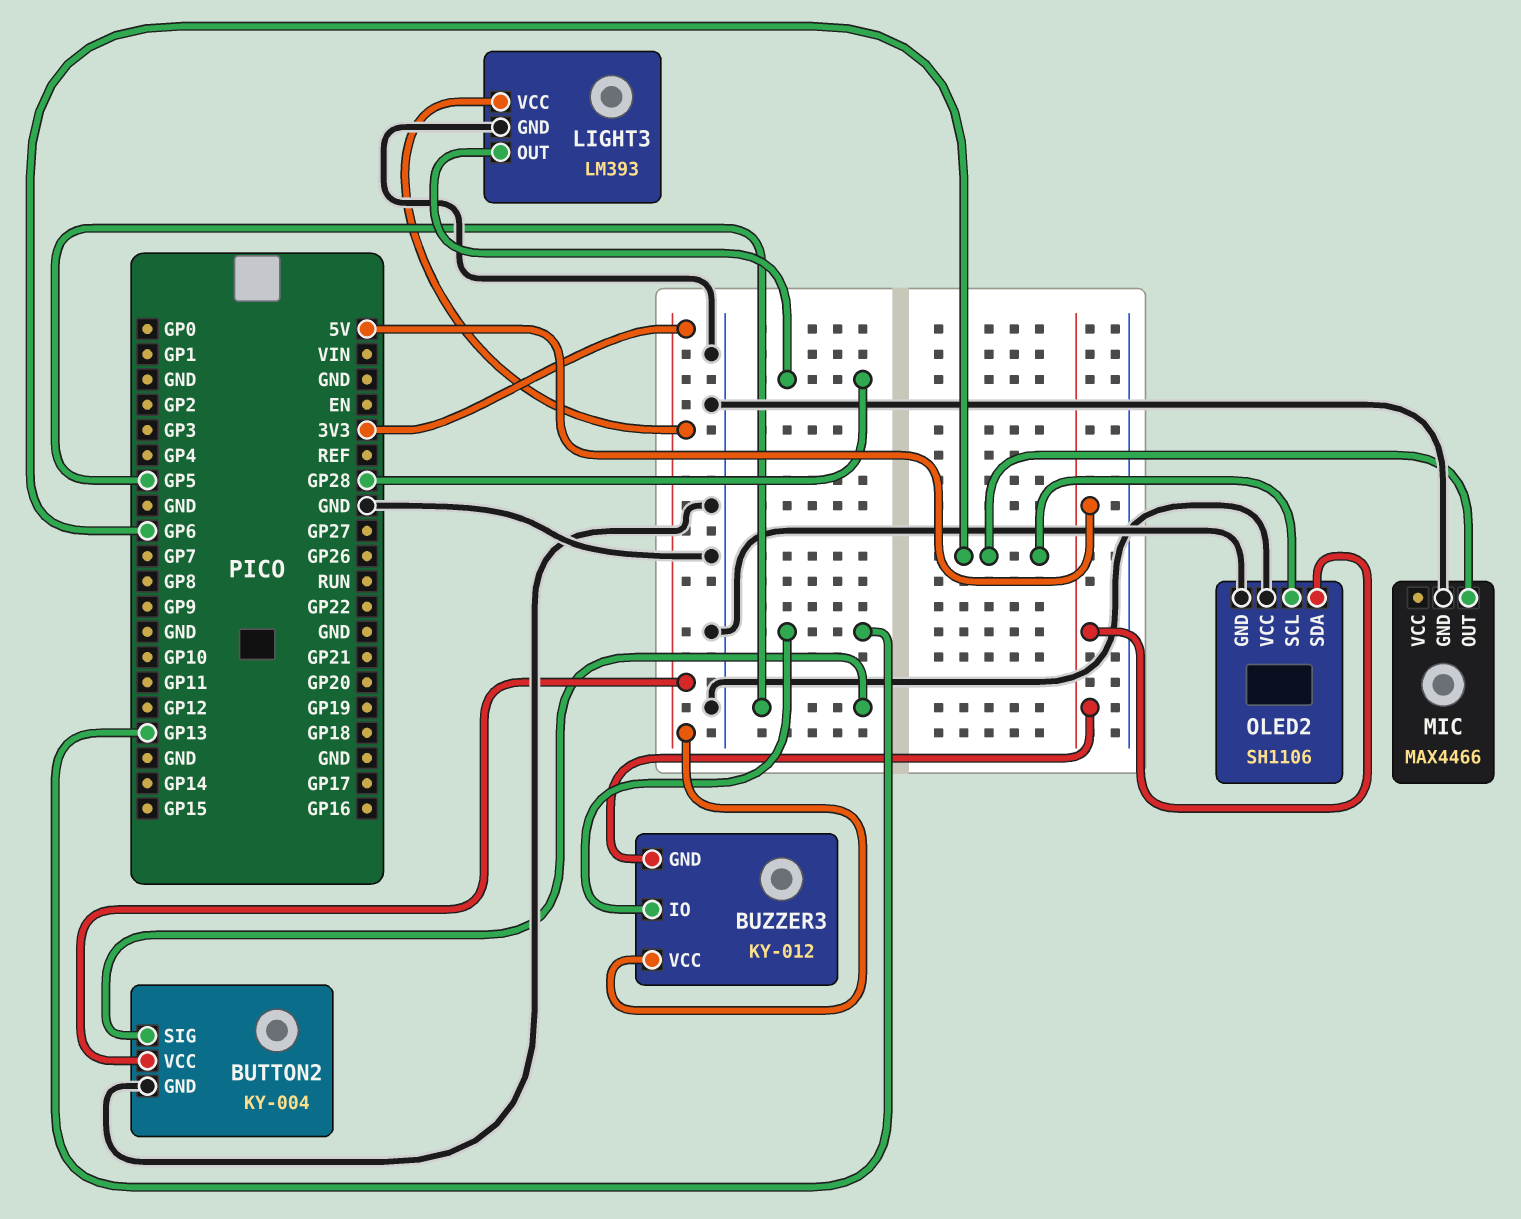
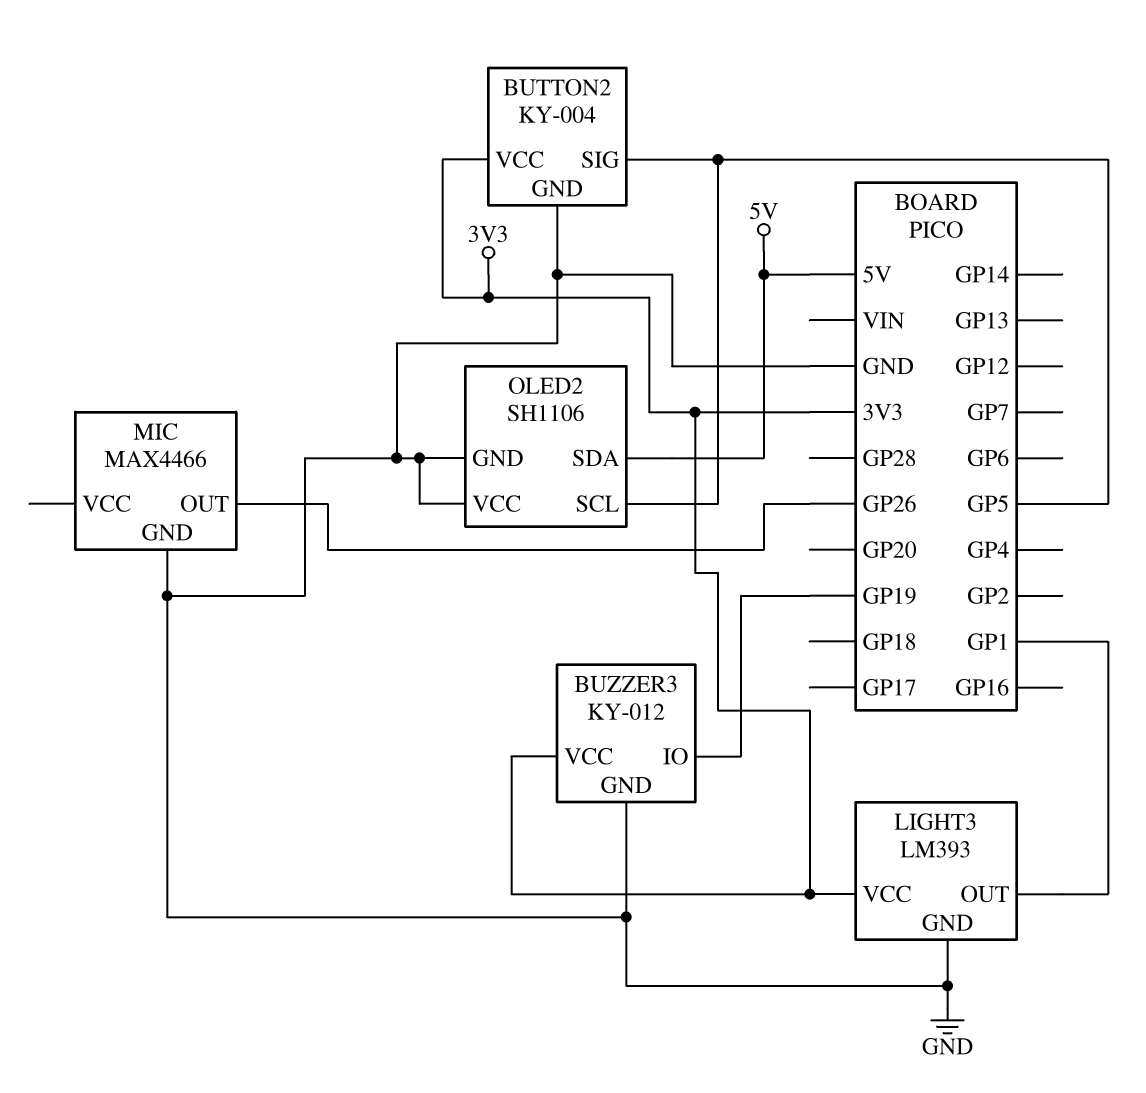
BUZZER3 pin GND: 5V -> GND
BUZZER3 pin IO: GP13 -> GP19
LIGHT3 pin OUT: GP28 -> GP1
MIC pin OUT: GP6 -> GP26
OLED2 pin SCL: GP6 -> GP5

